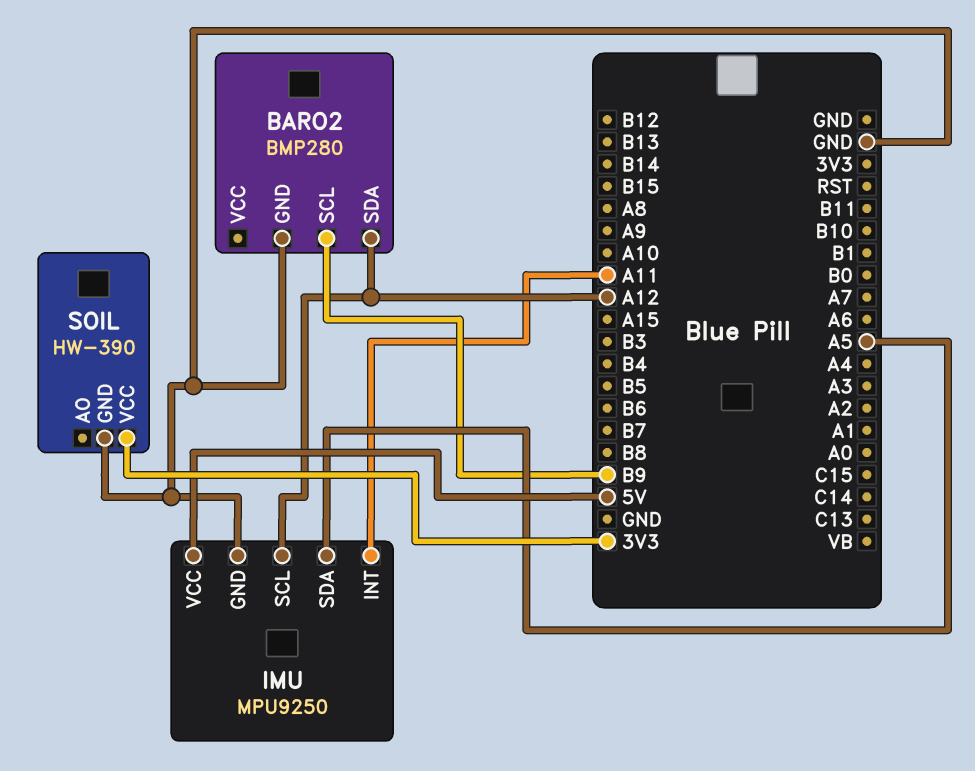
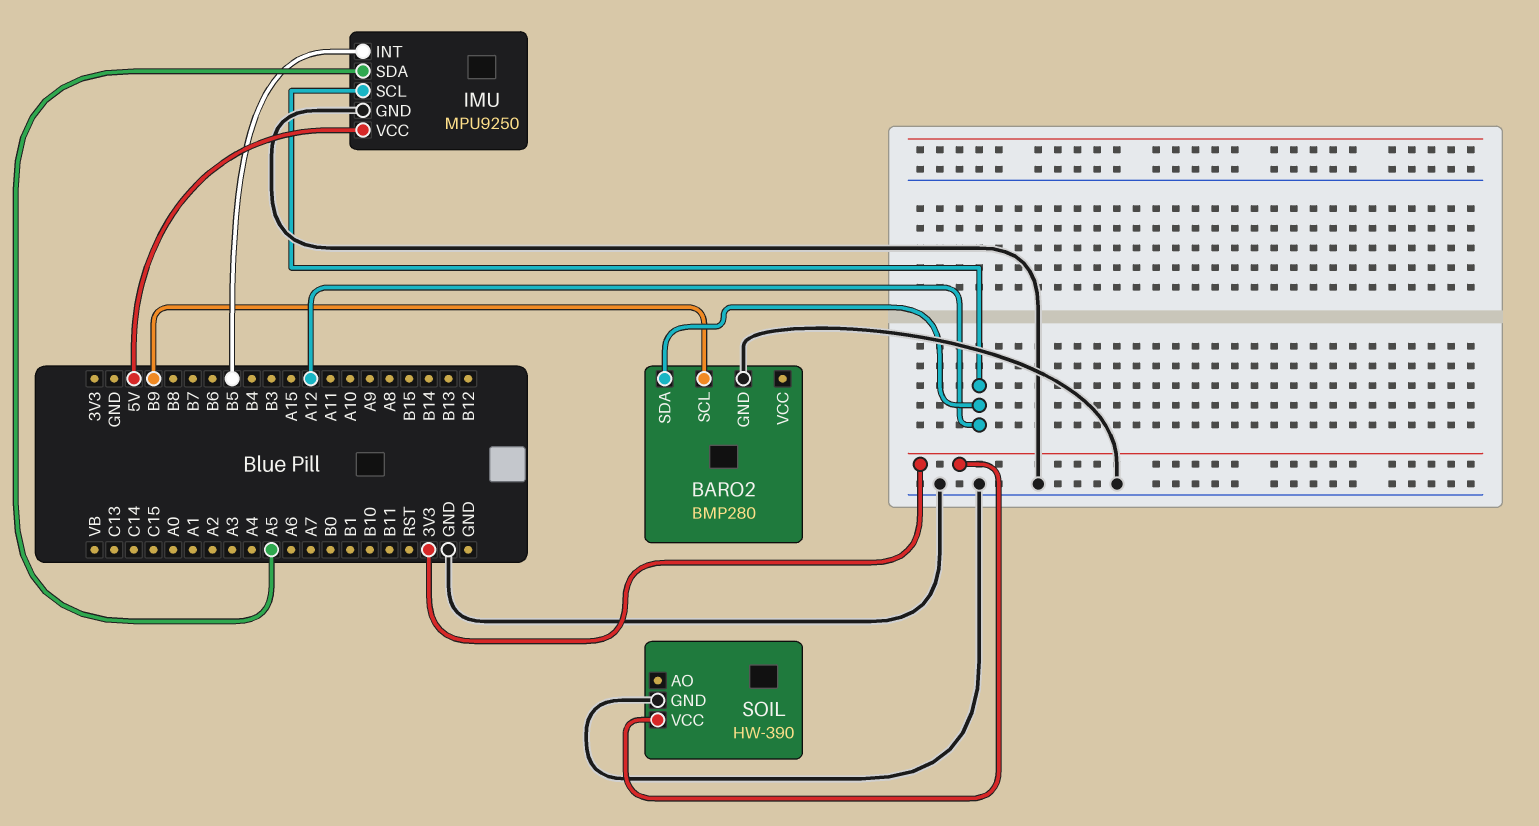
IMU pin INT: A11 -> B5

